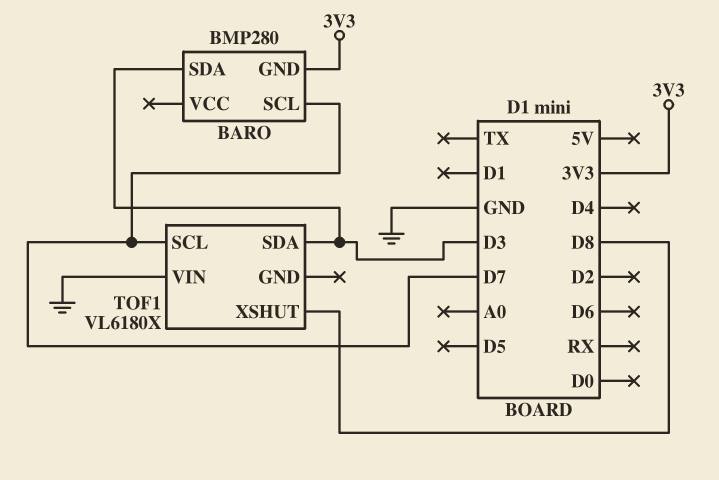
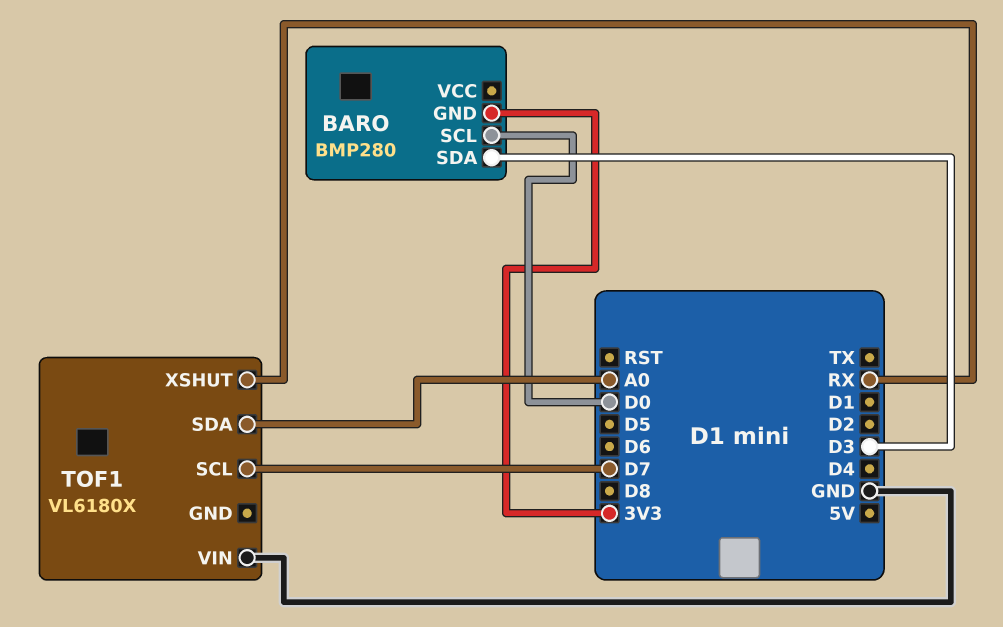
BARO pin SCL: D7 -> D0
TOF1 pin SDA: D3 -> A0
TOF1 pin XSHUT: D8 -> RX

